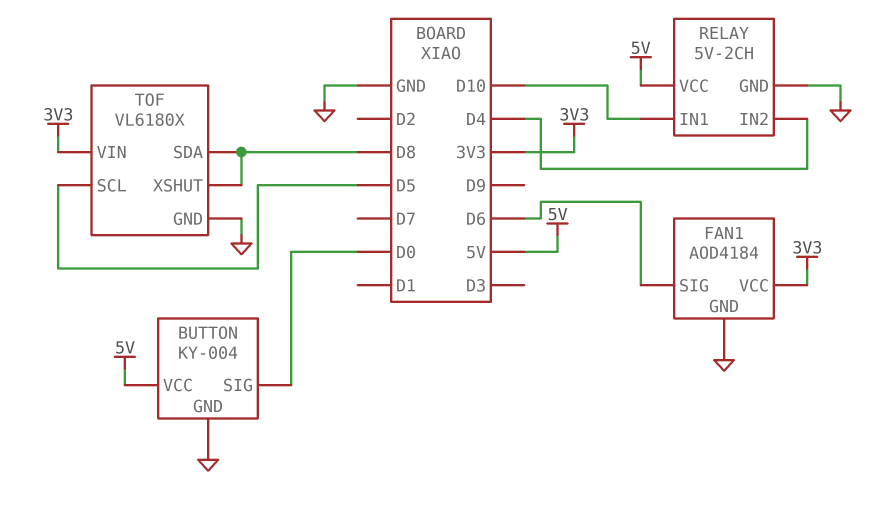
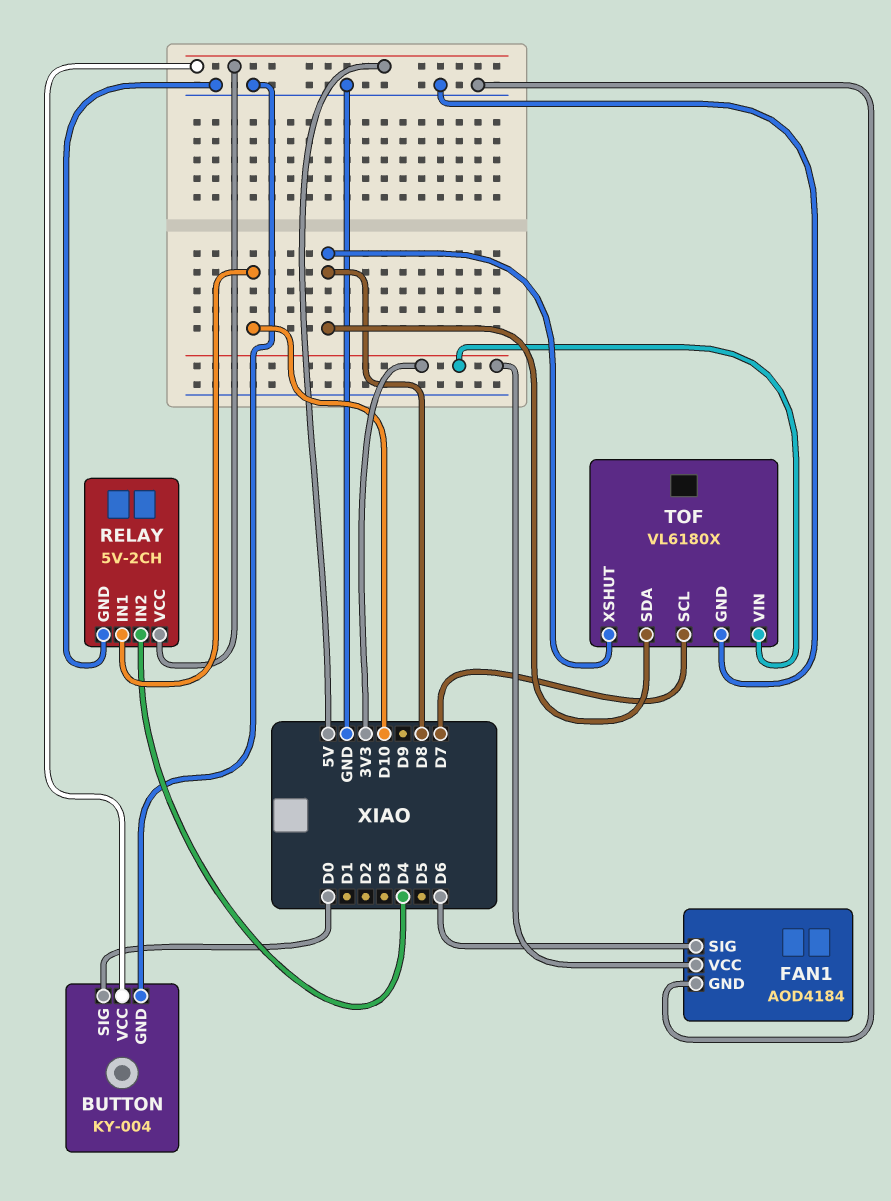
TOF pin SCL: D5 -> D7

